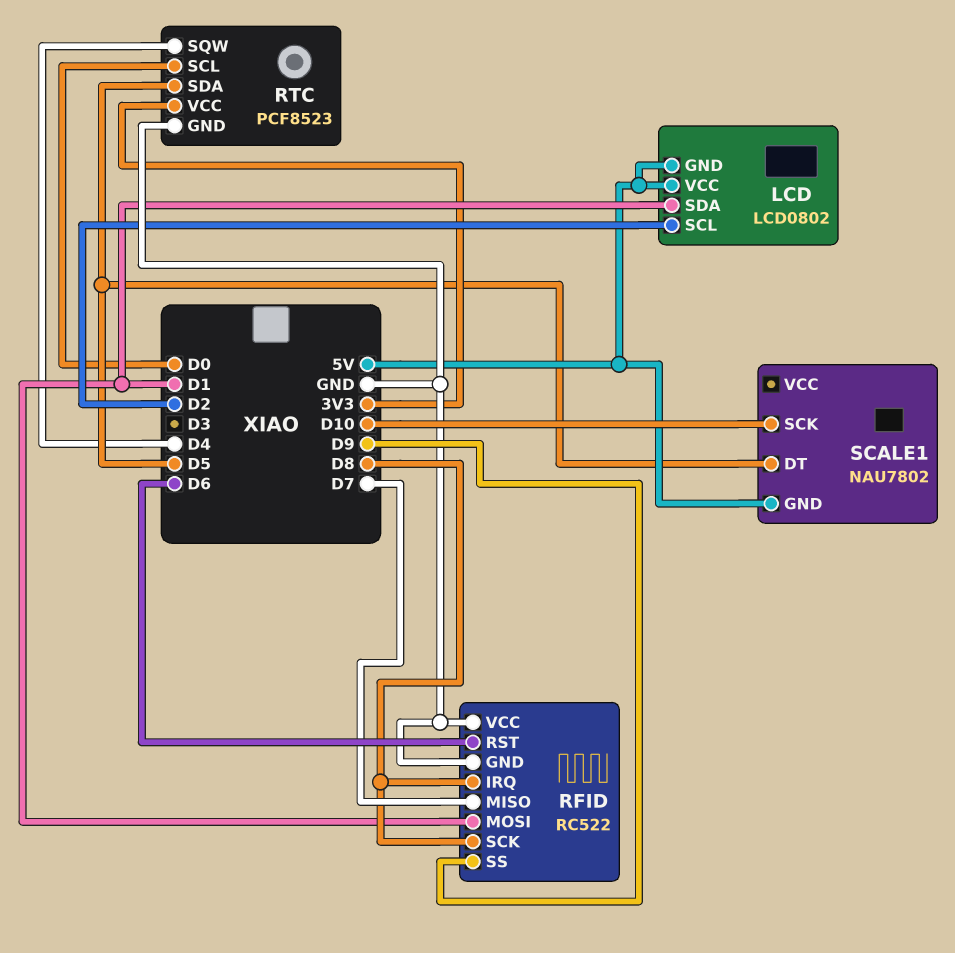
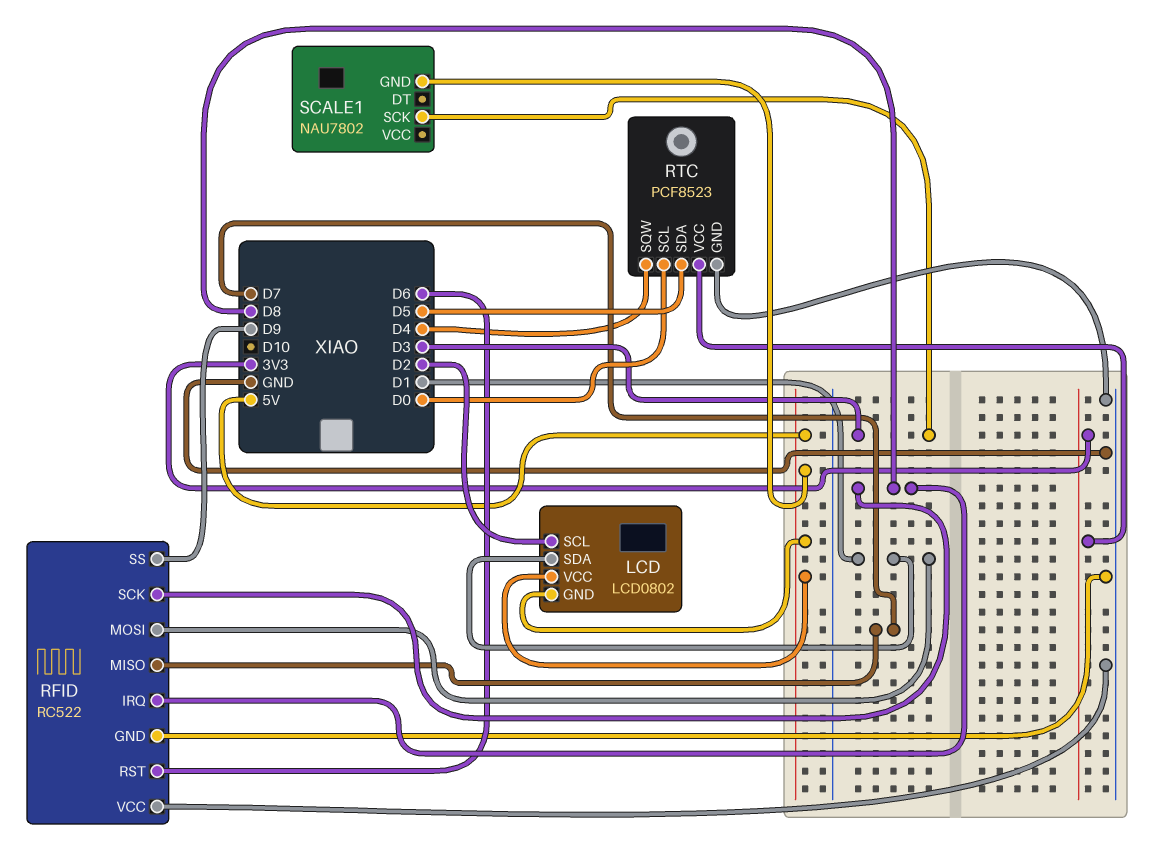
SCALE1 pin DT: D5 -> none
SCALE1 pin SCK: D10 -> D3

